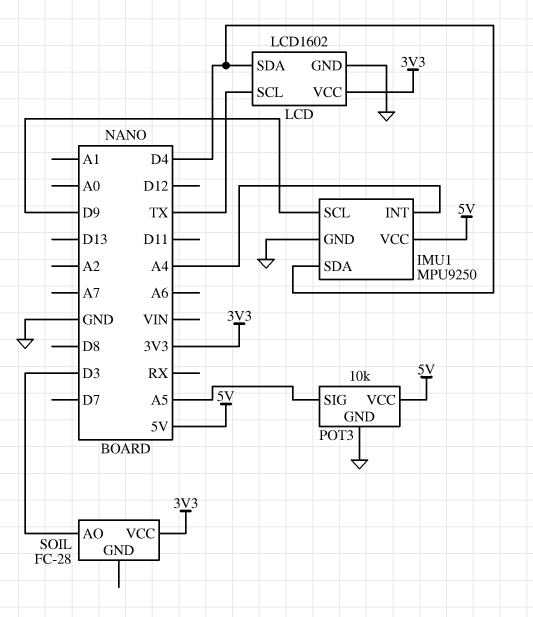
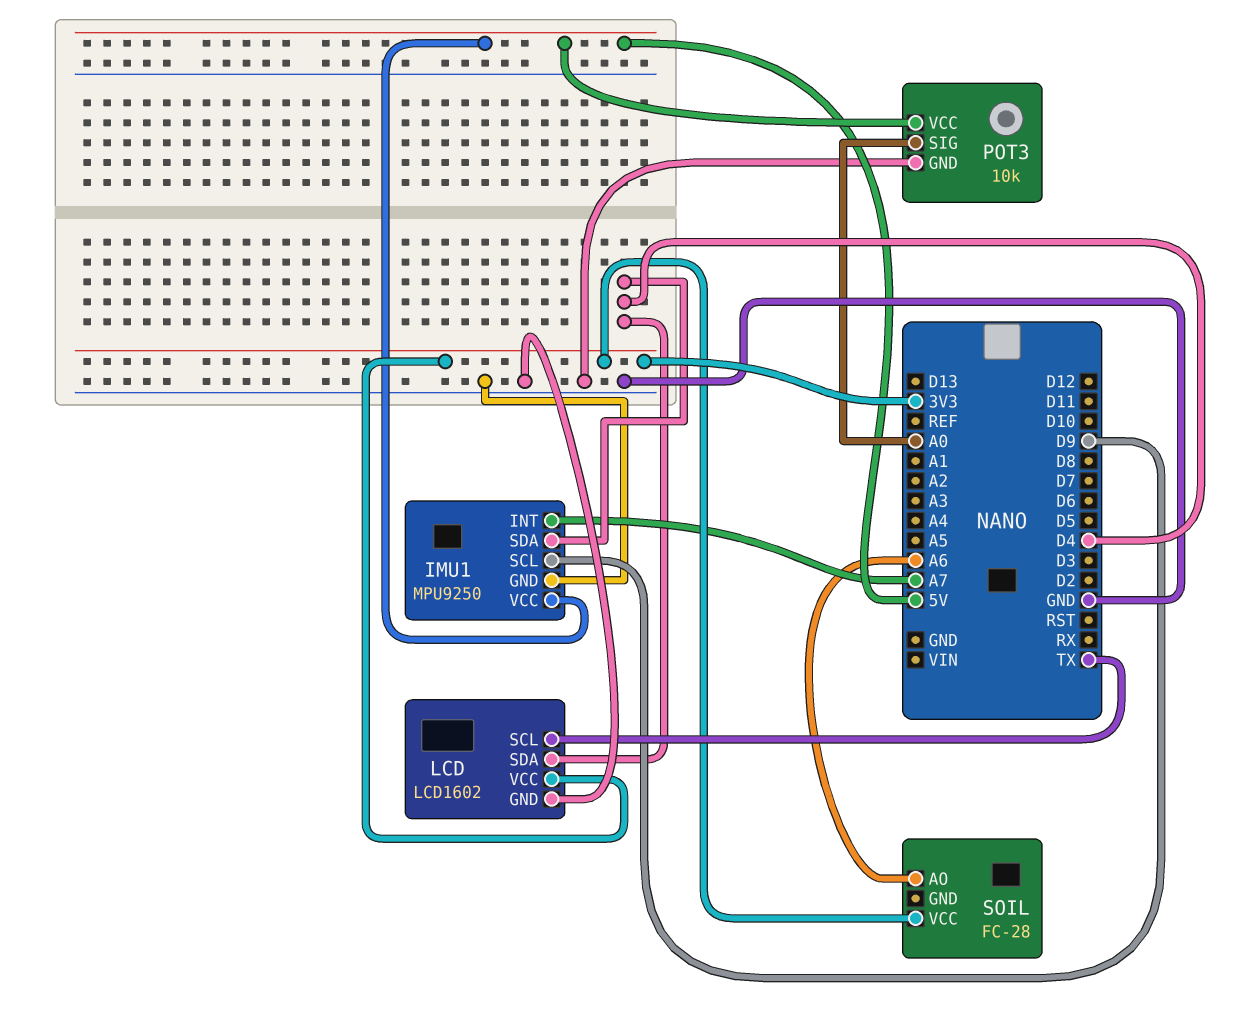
IMU1 pin INT: A4 -> A7
POT3 pin SIG: A5 -> A0
SOIL pin AO: D3 -> A6

